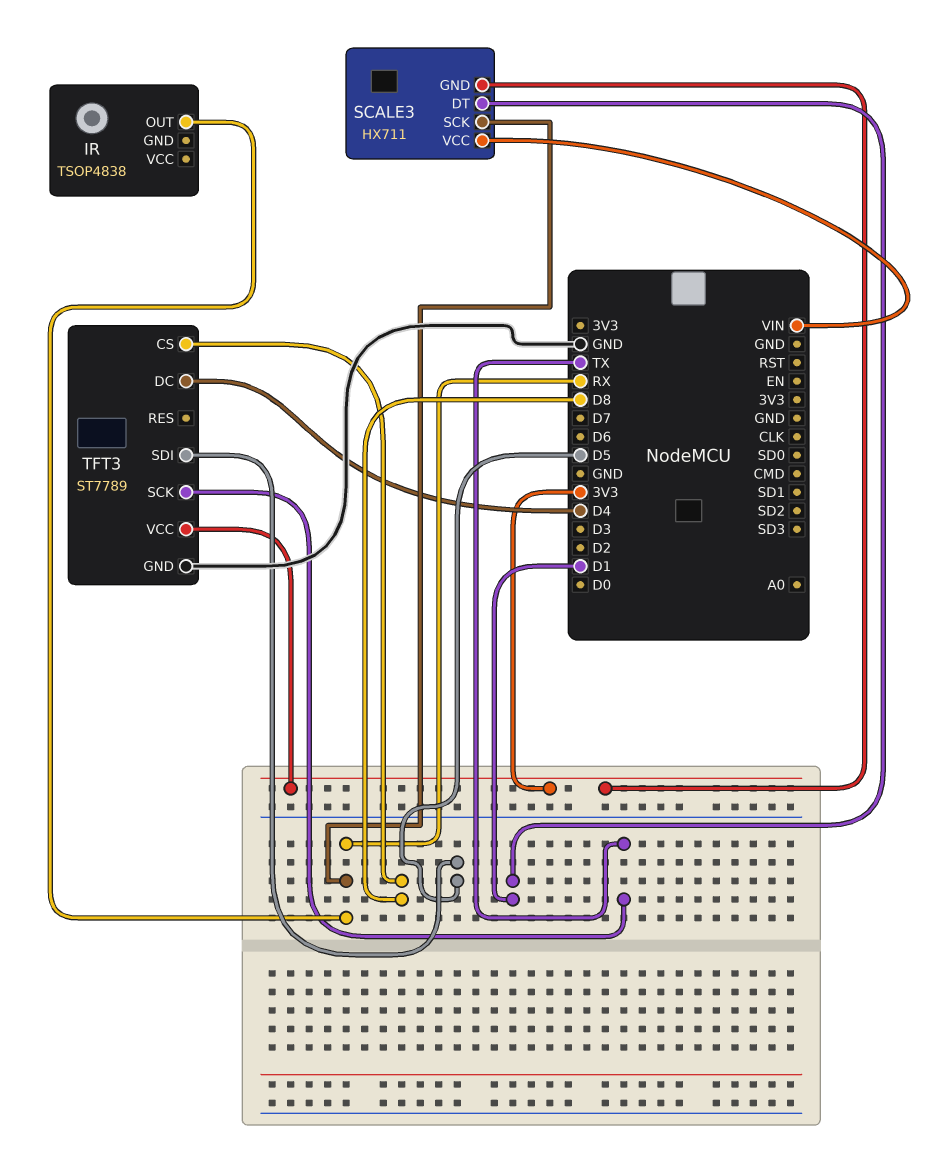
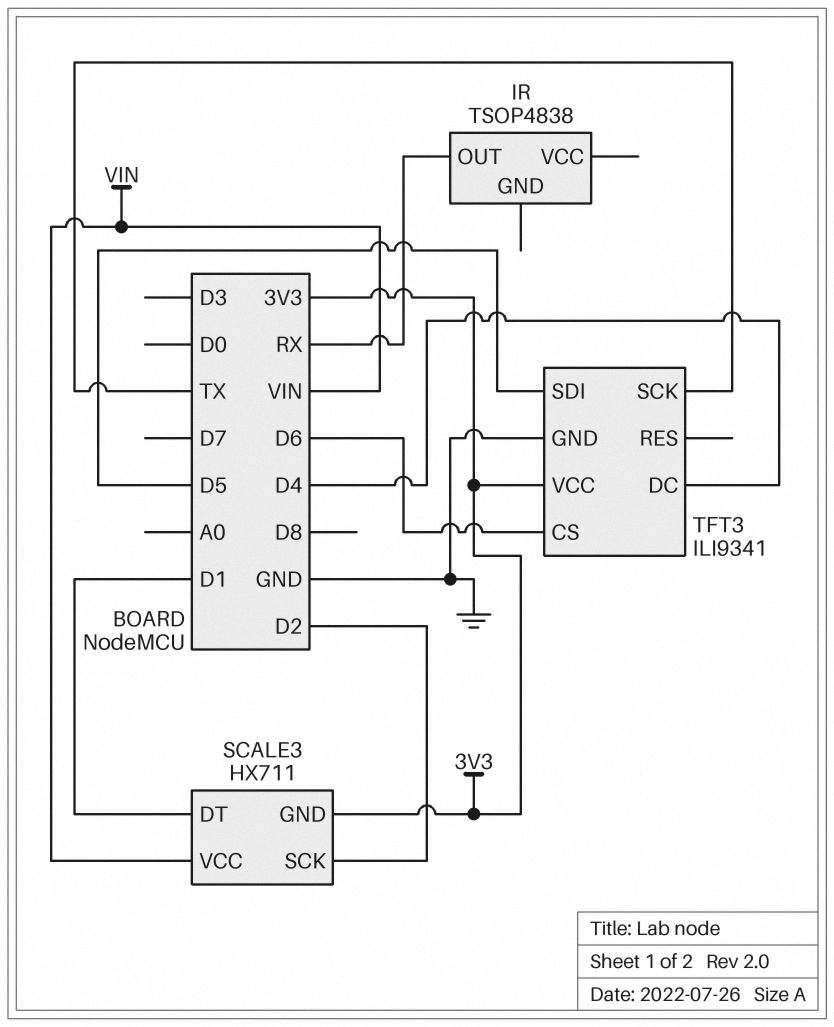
SCALE3 pin SCK: RX -> D2
TFT3: ST7789 -> ILI9341
TFT3 pin CS: D8 -> D6

